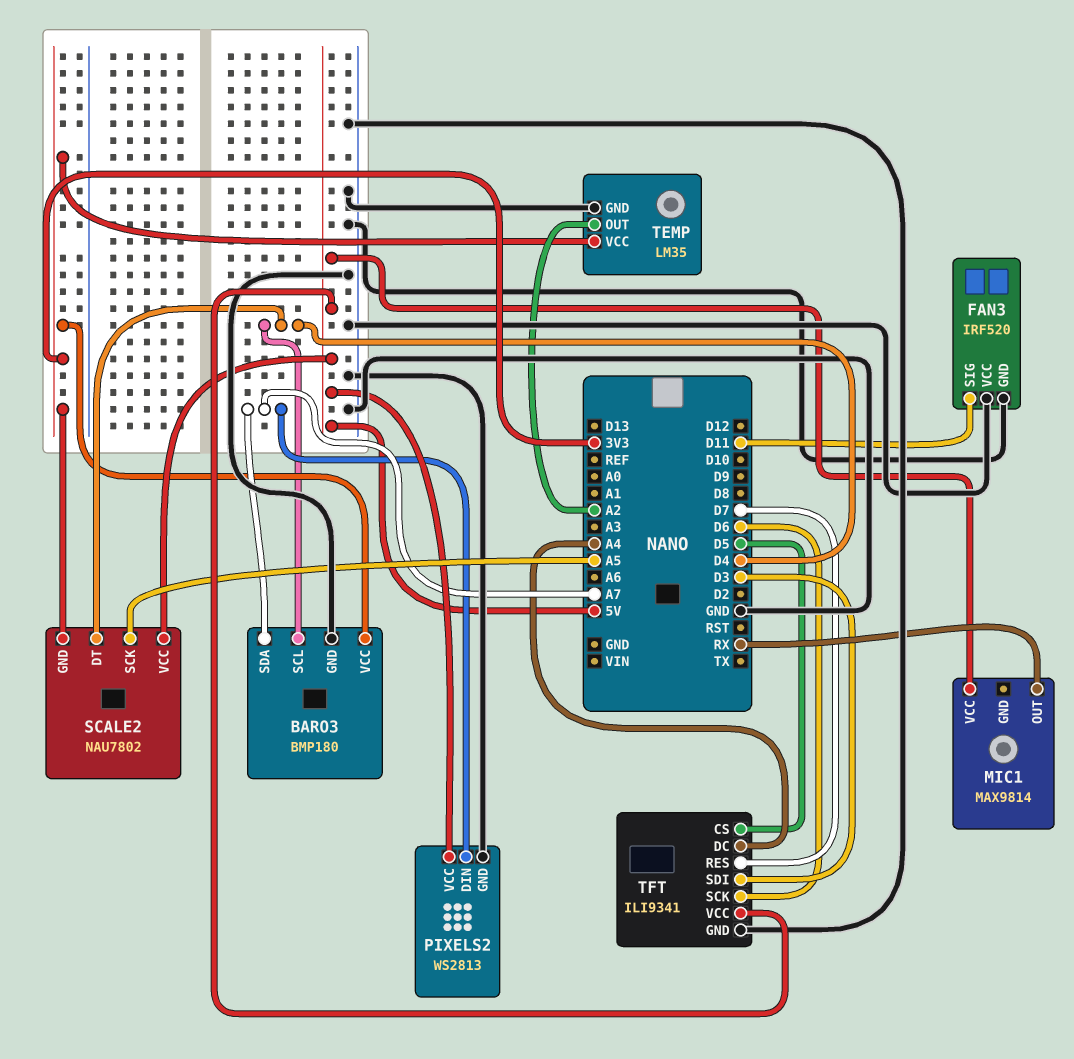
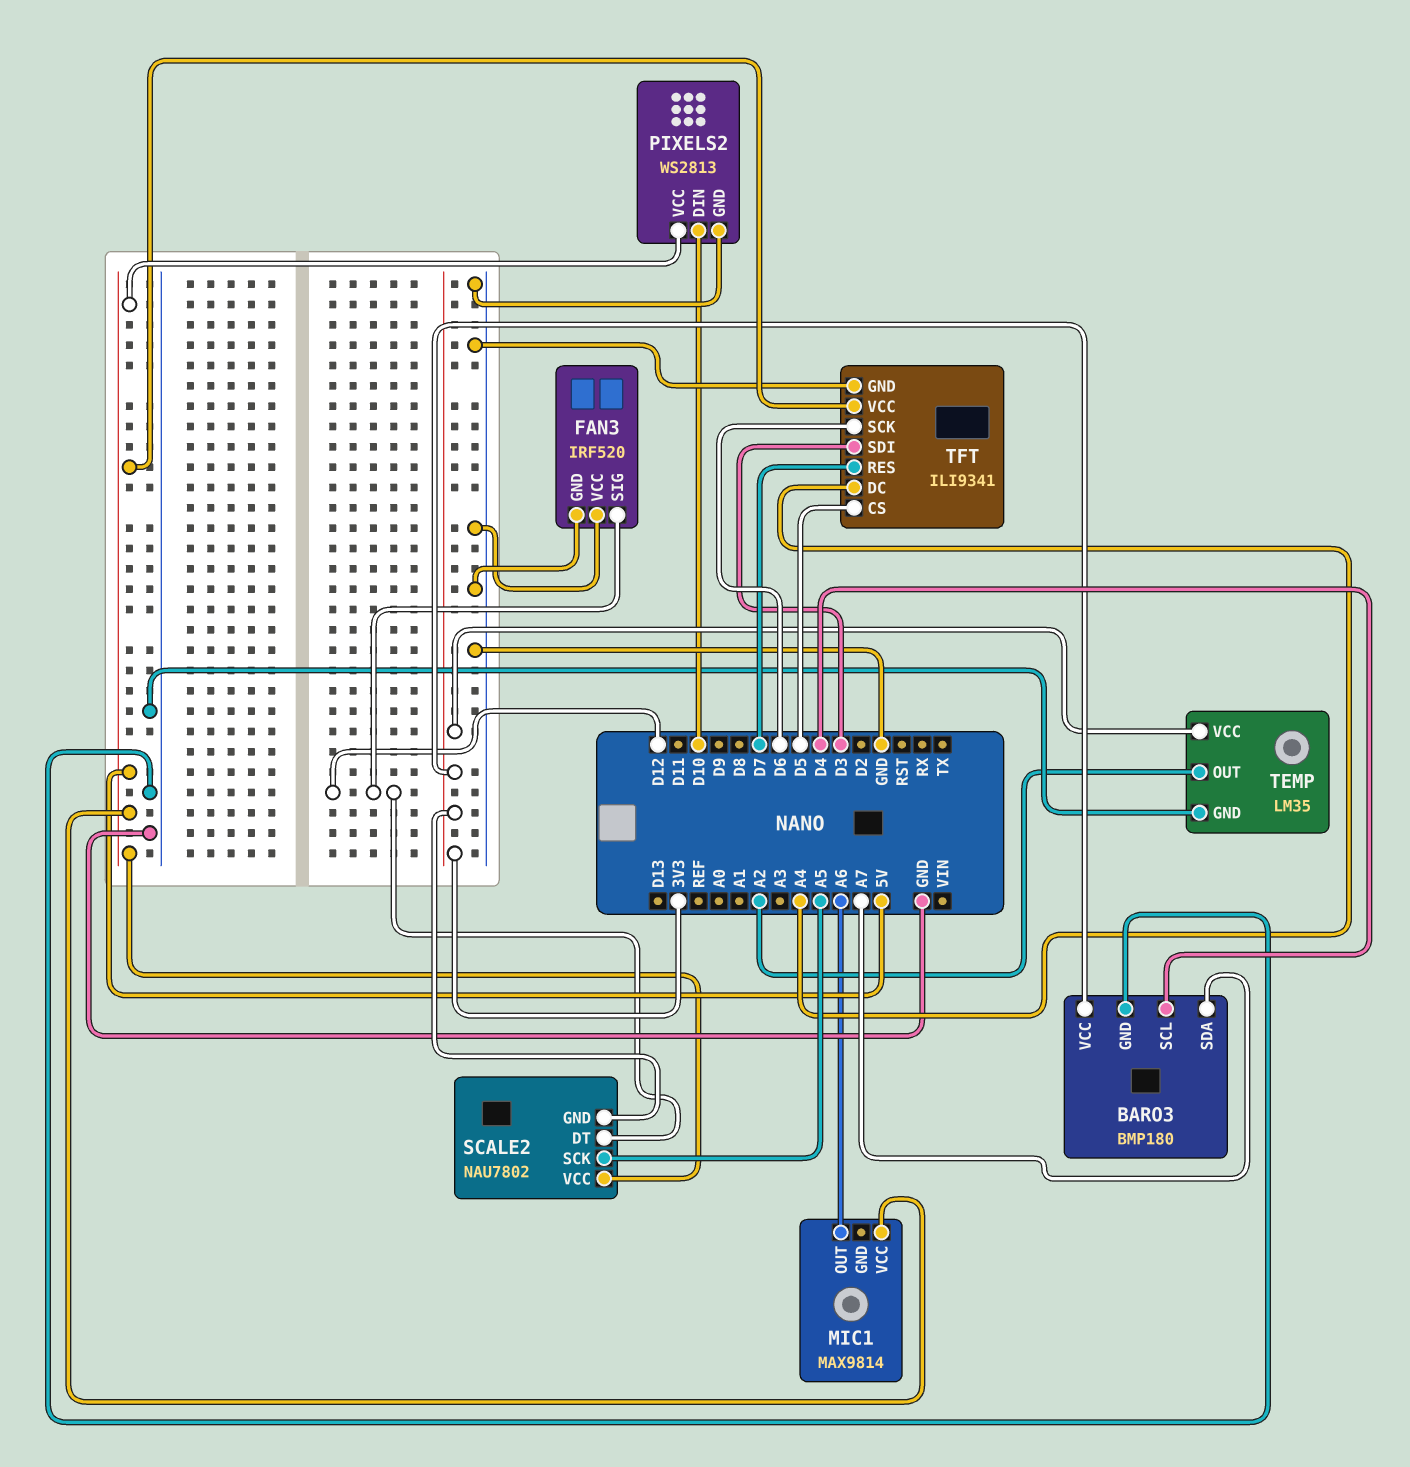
FAN3 pin SIG: D11 -> D12
MIC1 pin OUT: RX -> A6
PIXELS2 pin DIN: A7 -> D10
SCALE2 pin DT: D4 -> D12

